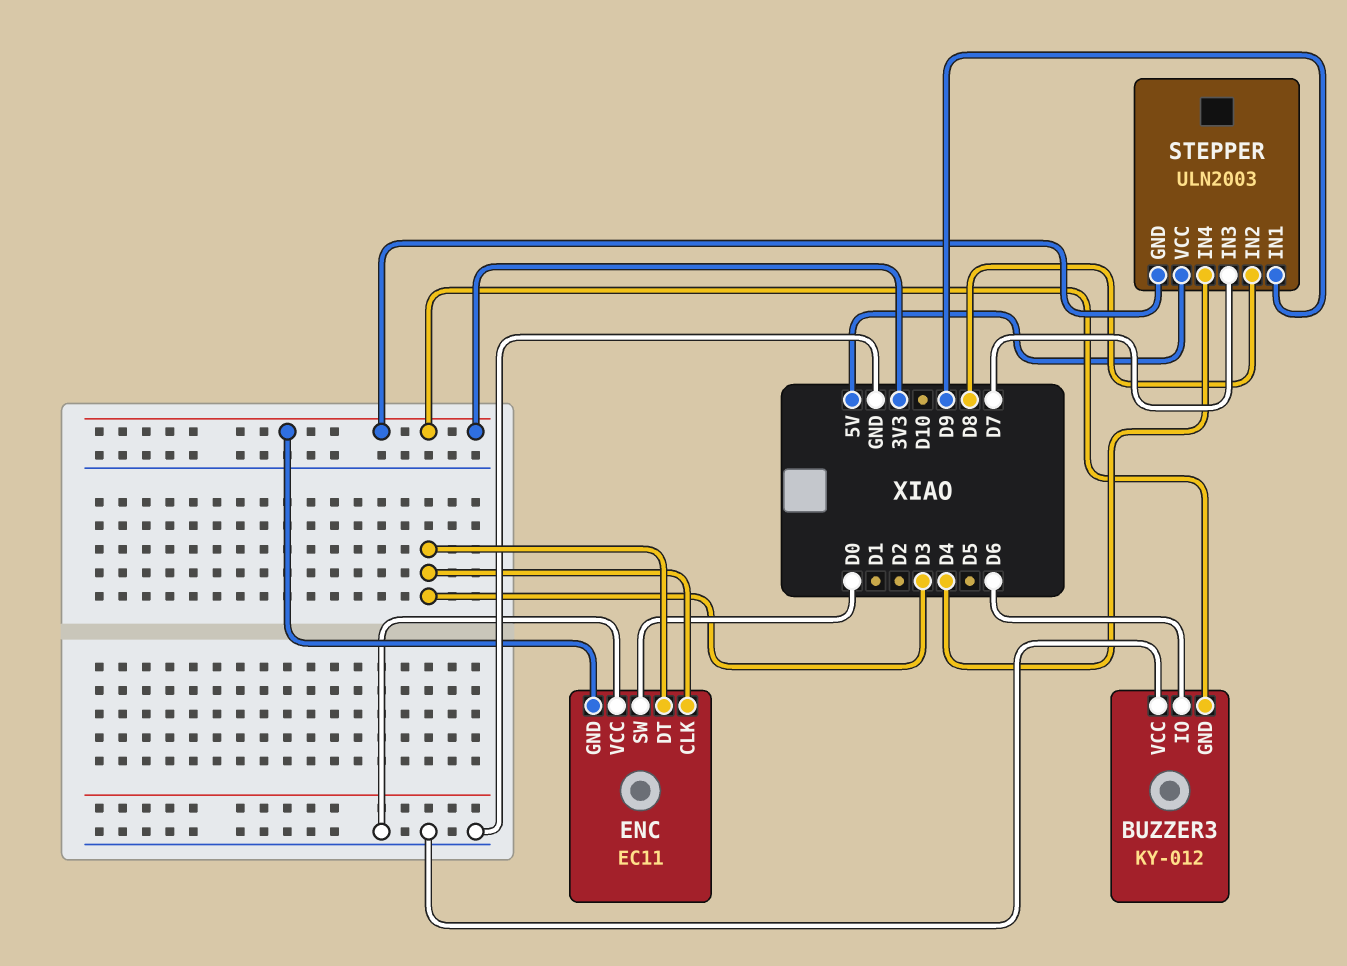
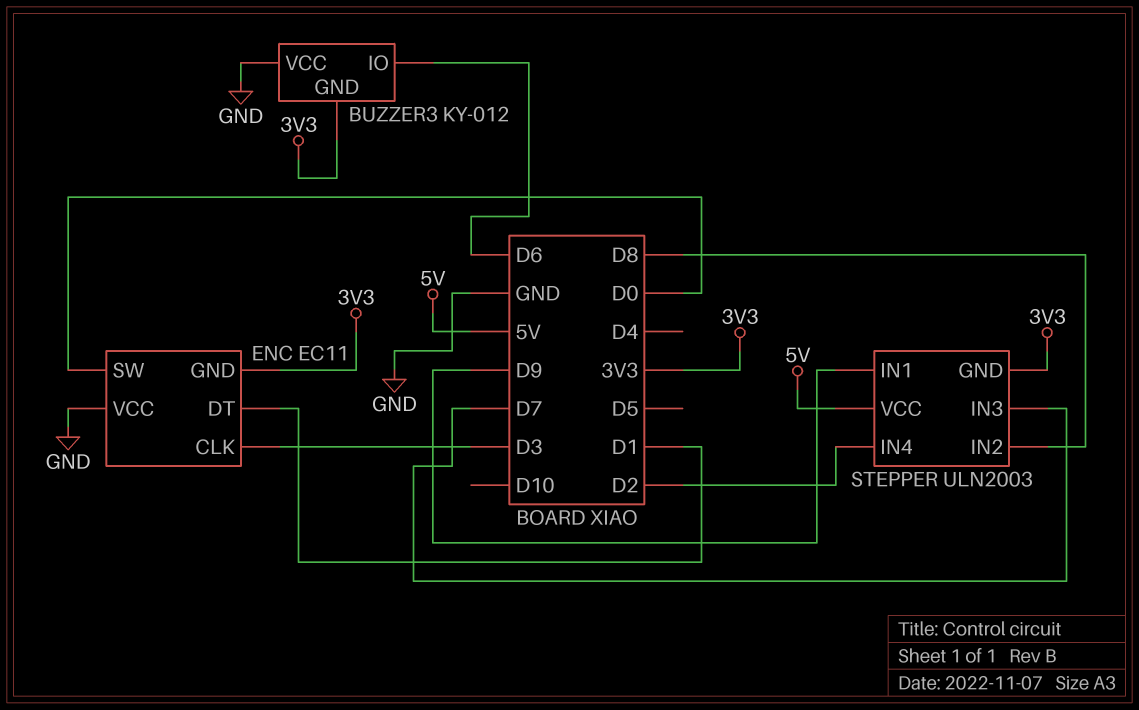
ENC pin DT: D3 -> D1
STEPPER pin IN4: D4 -> D2

